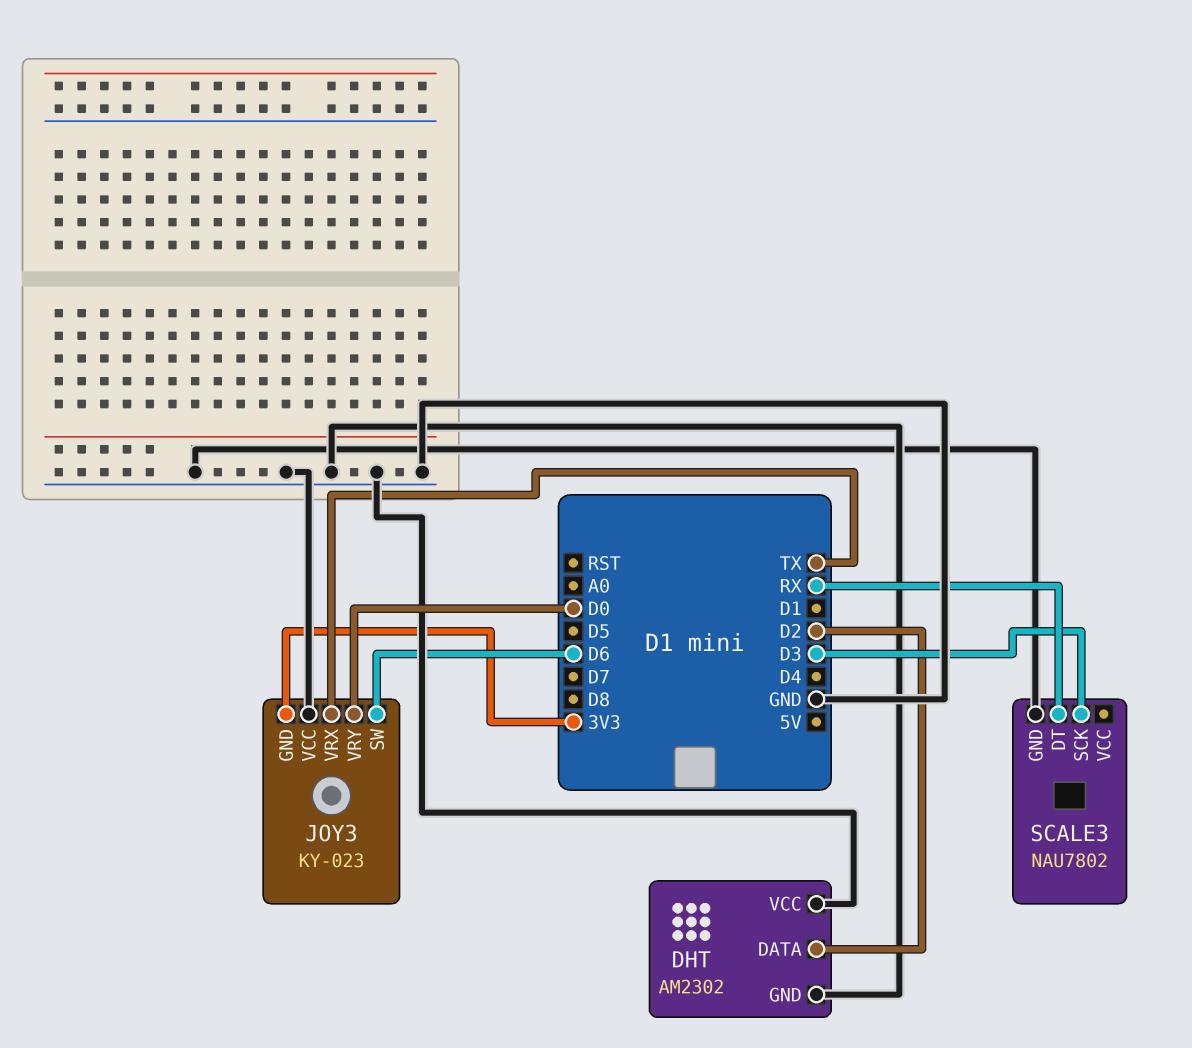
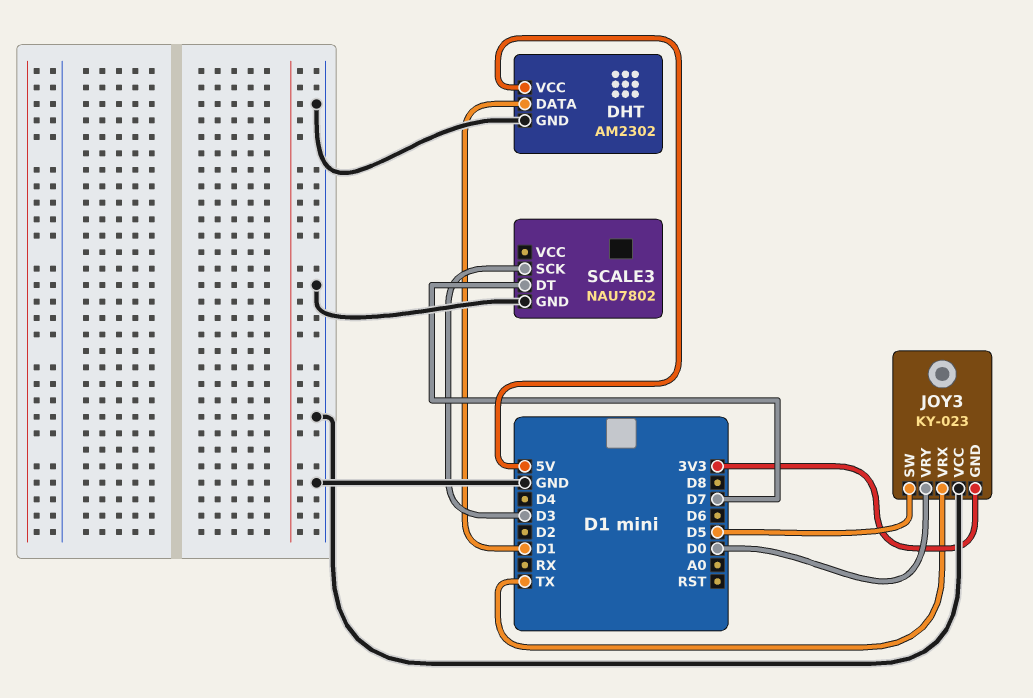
DHT pin DATA: D2 -> D1
DHT pin VCC: GND -> 5V
JOY3 pin SW: D6 -> D5
SCALE3 pin DT: RX -> D7

